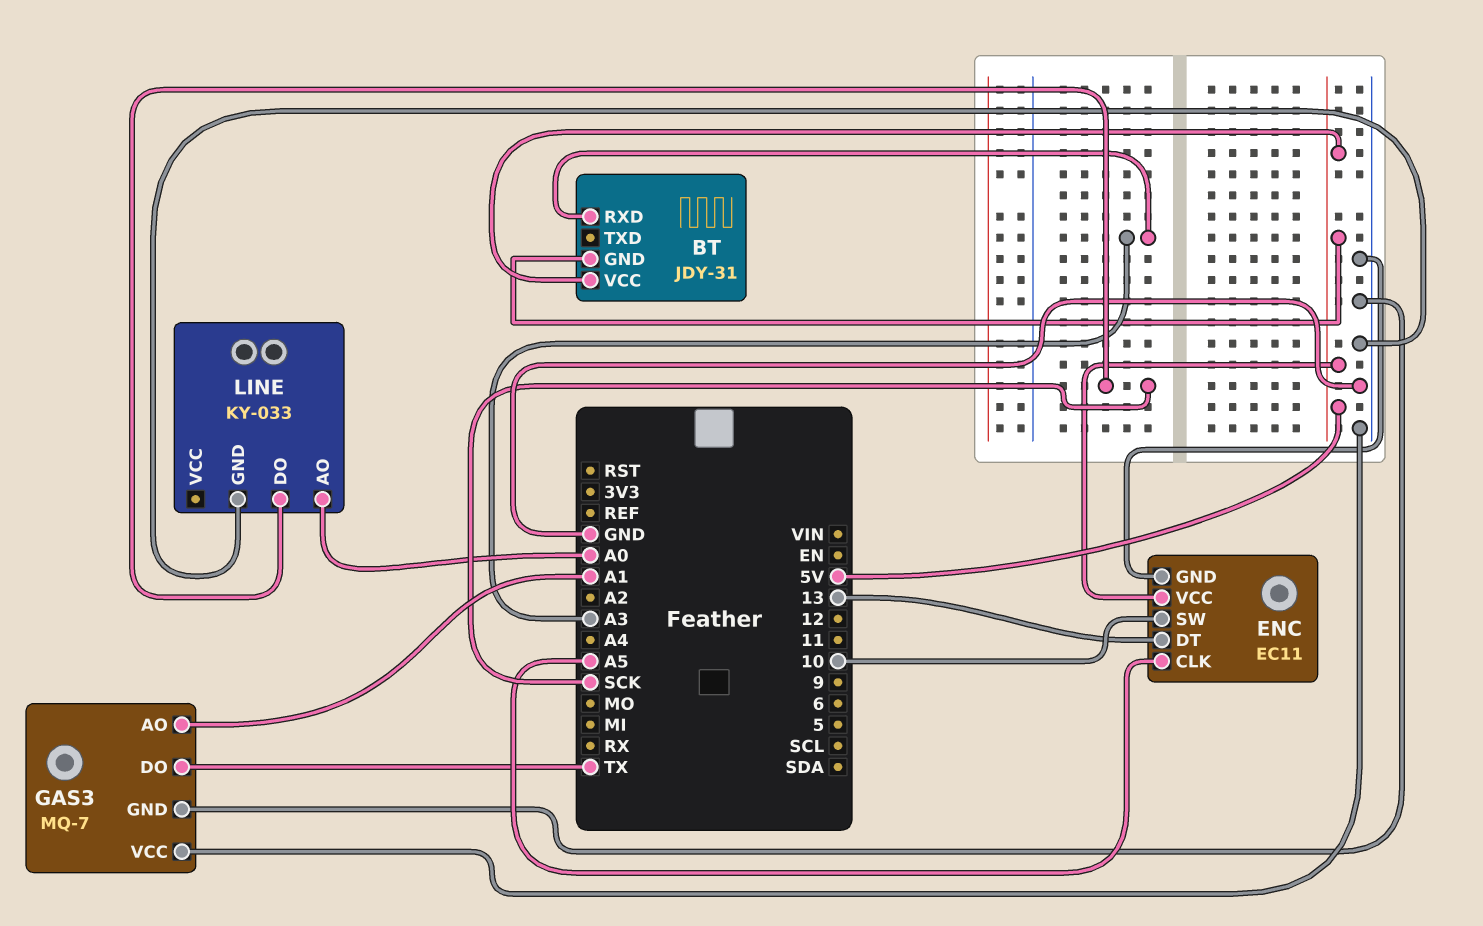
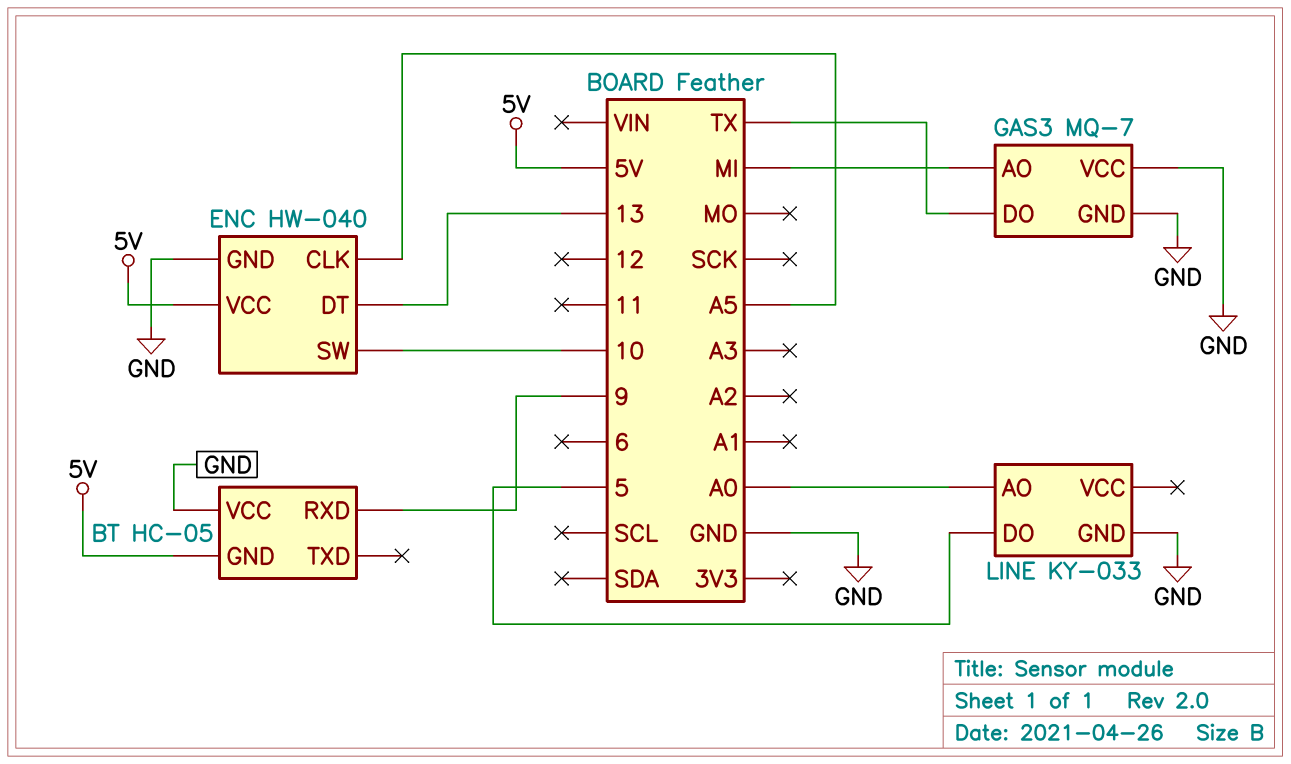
BT: JDY-31 -> HC-05
BT pin RXD: A3 -> 9
BT pin VCC: 5V -> GND
ENC: EC11 -> HW-040
GAS3 pin AO: A1 -> MI
LINE pin DO: SCK -> 5

